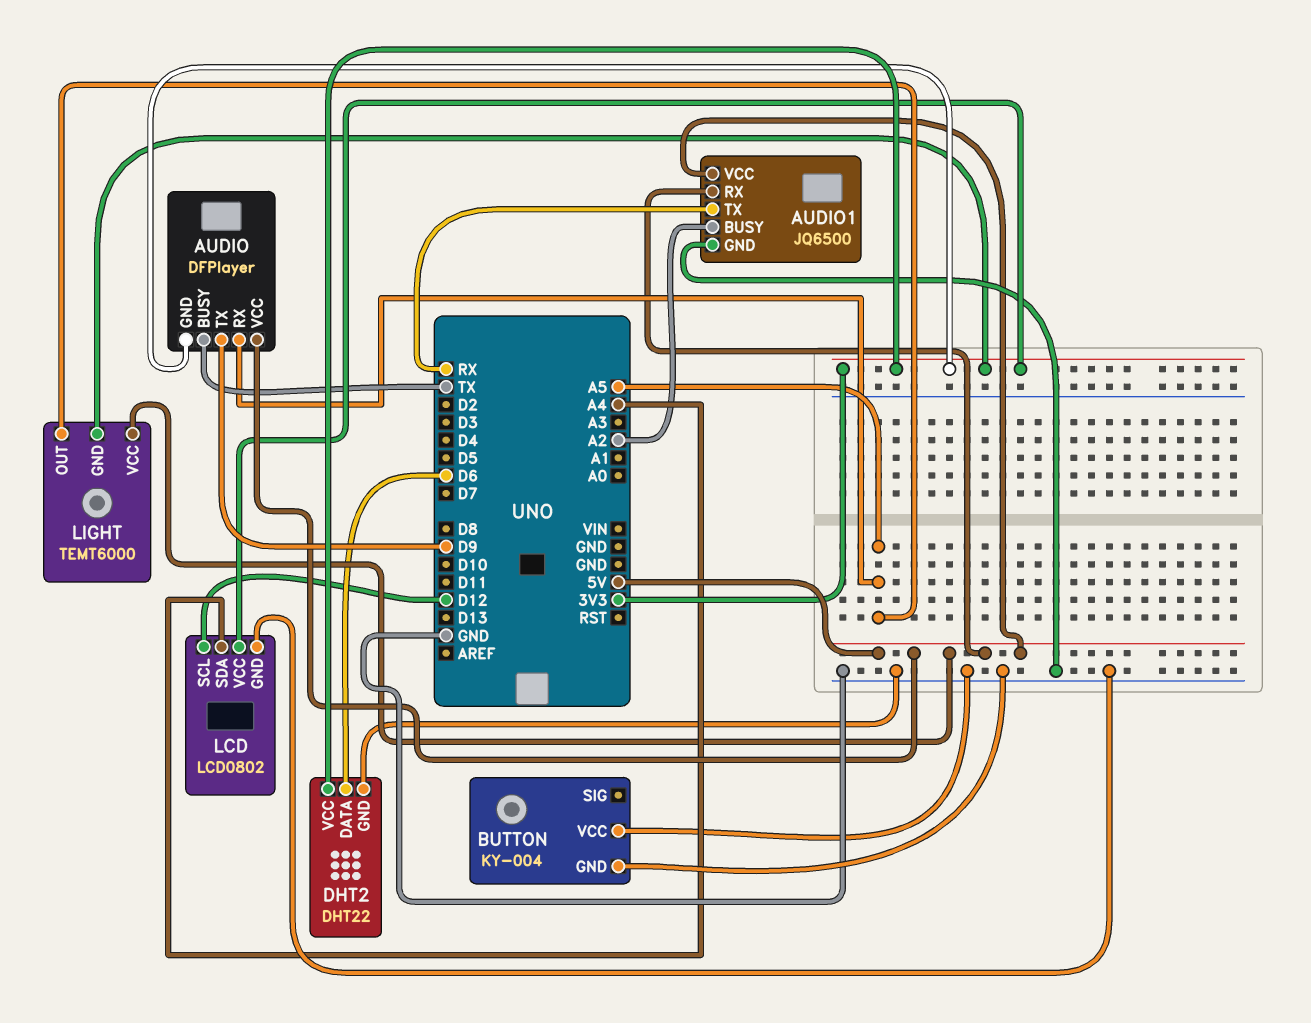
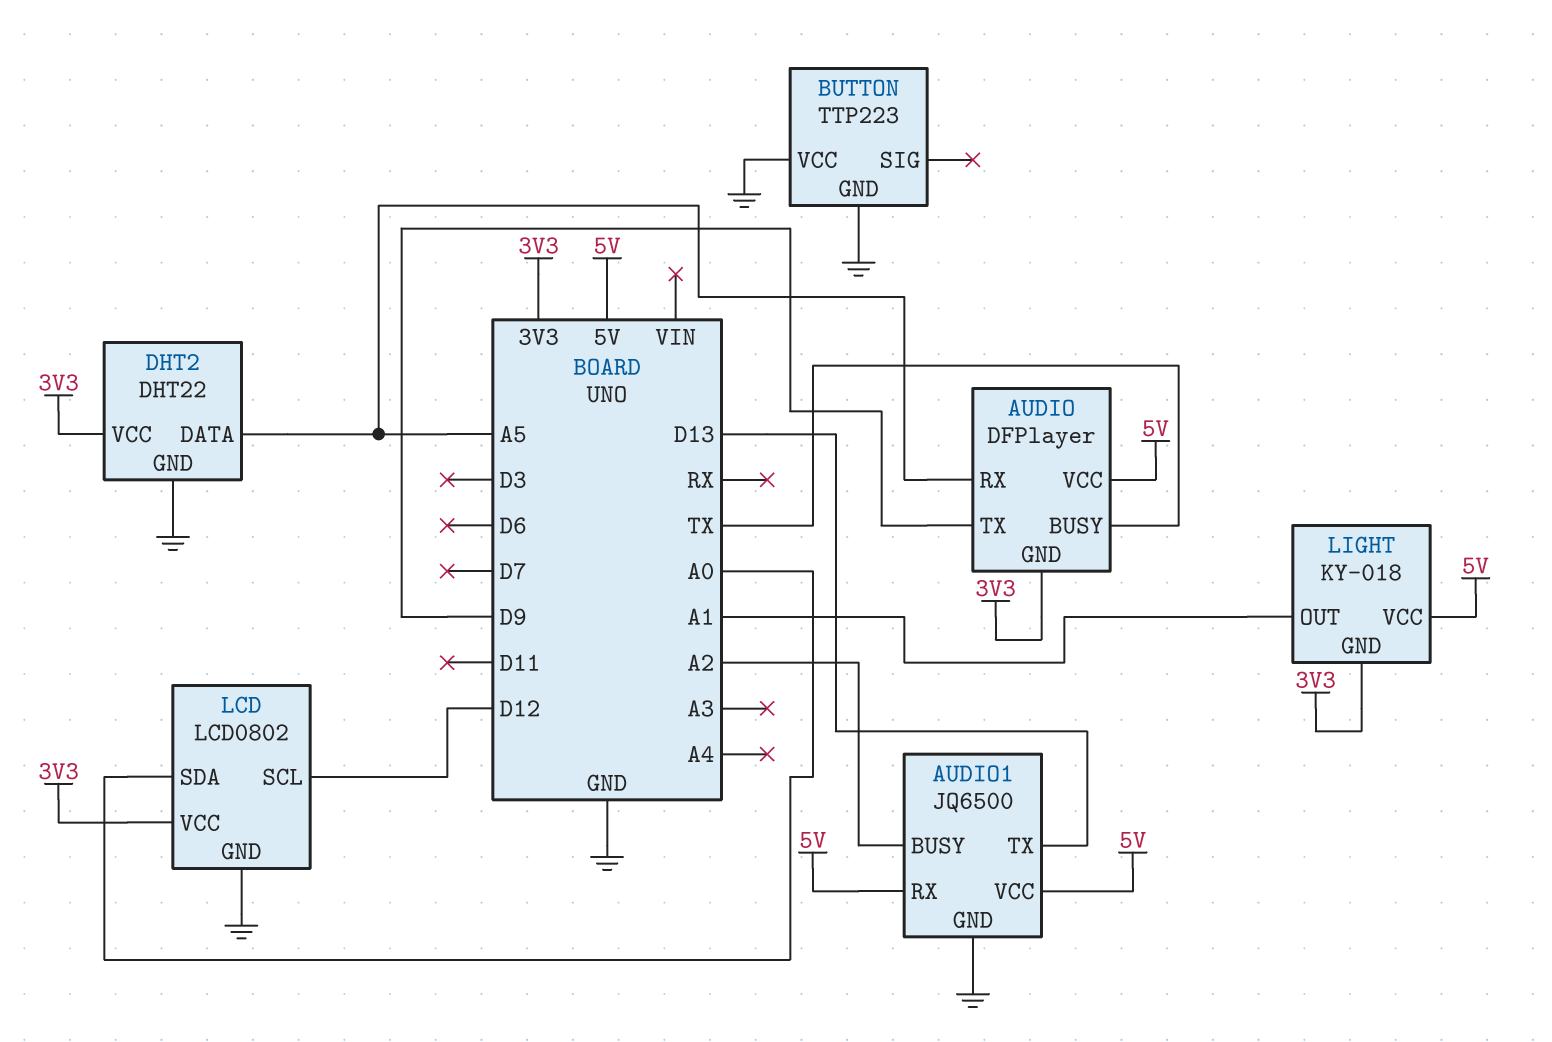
AUDIO1 pin TX: RX -> D13
BUTTON: KY-004 -> TTP223
DHT2 pin DATA: D6 -> A5
LCD pin SDA: A4 -> A0
LIGHT: TEMT6000 -> KY-018
LIGHT pin OUT: A5 -> A1

